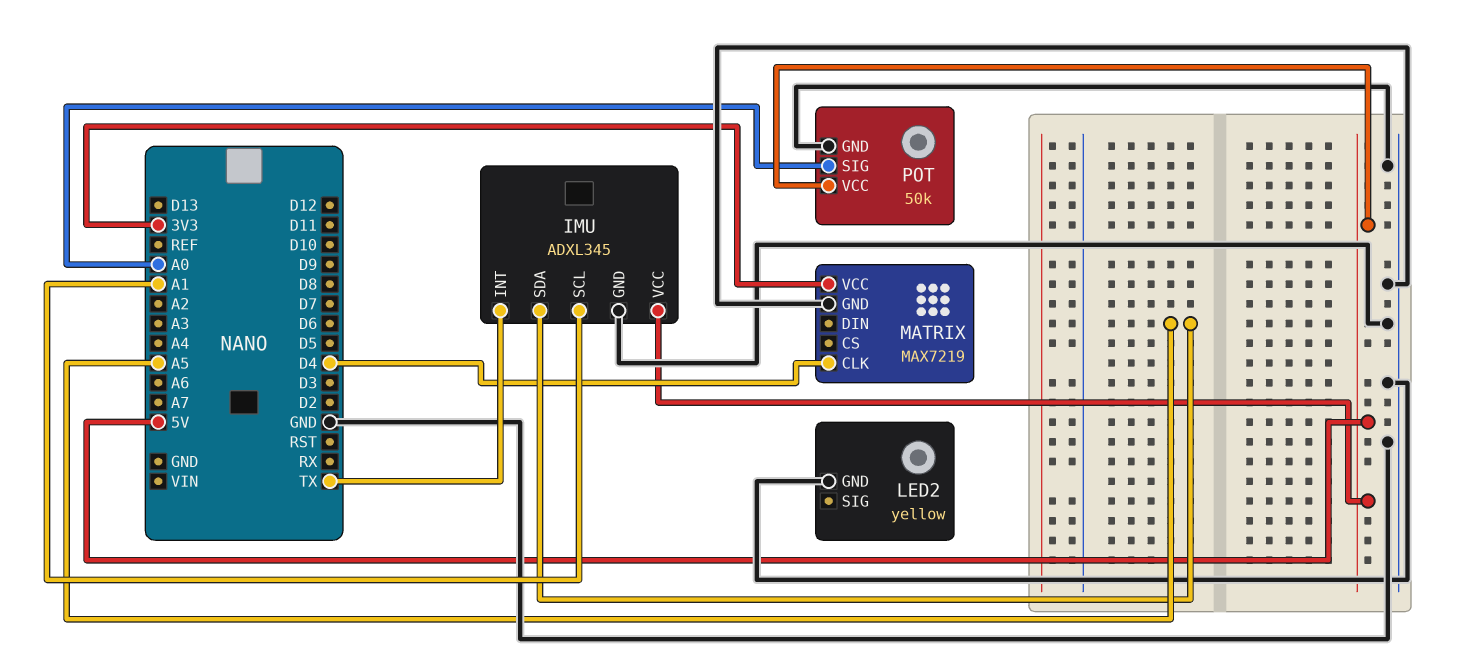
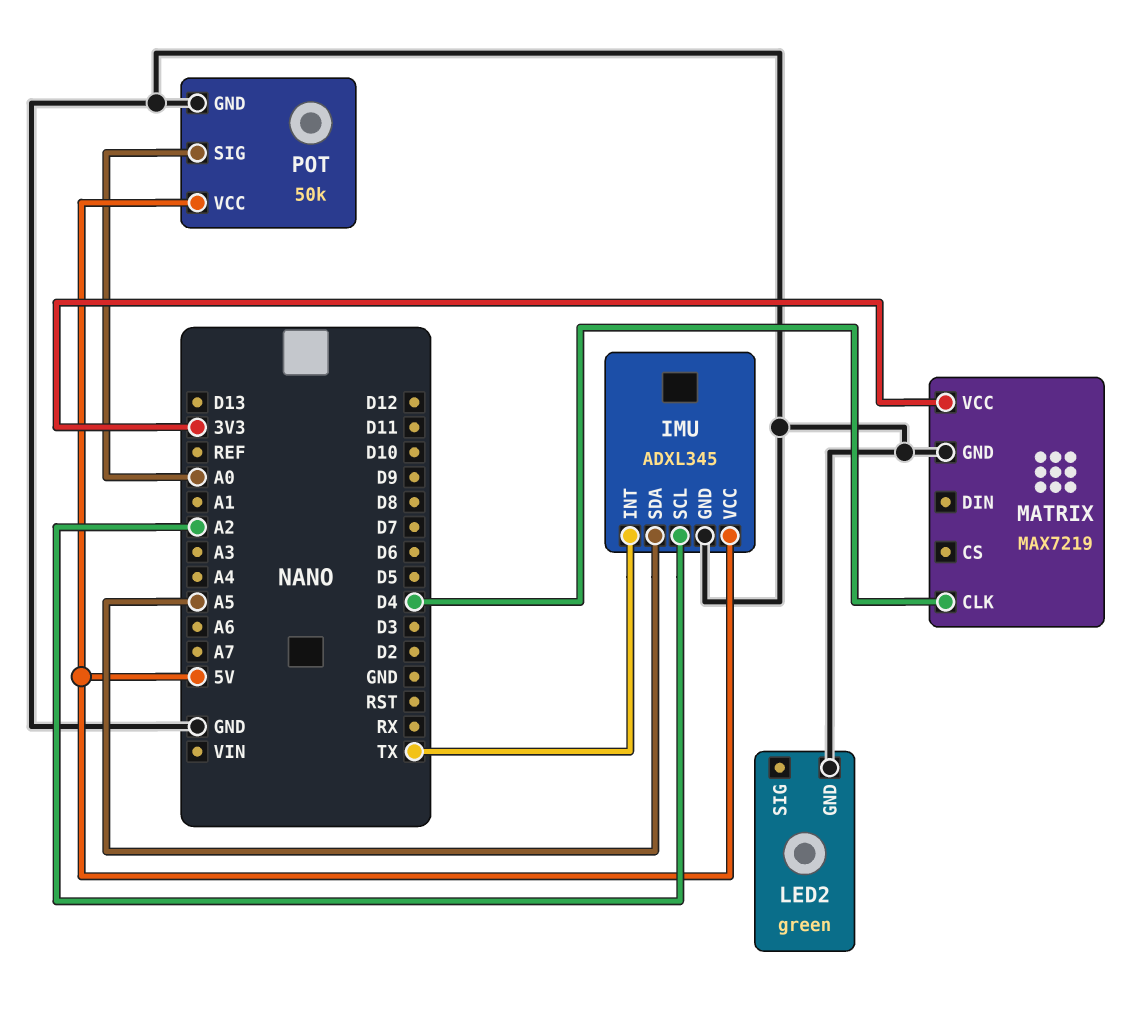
IMU pin SCL: A1 -> A2
LED2: yellow -> green

